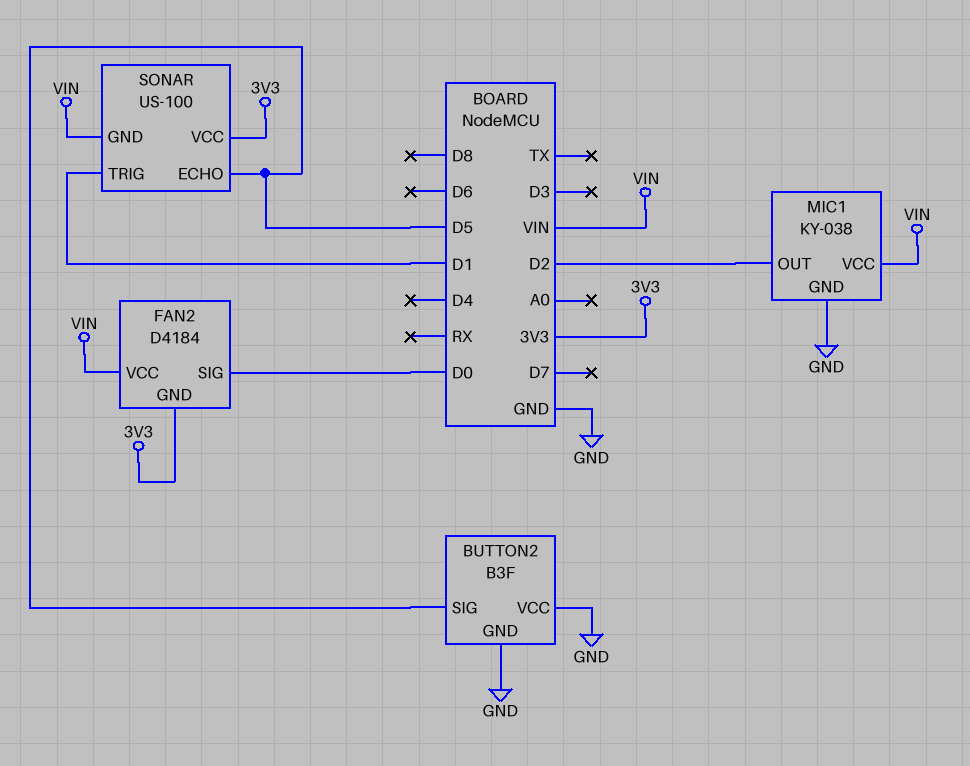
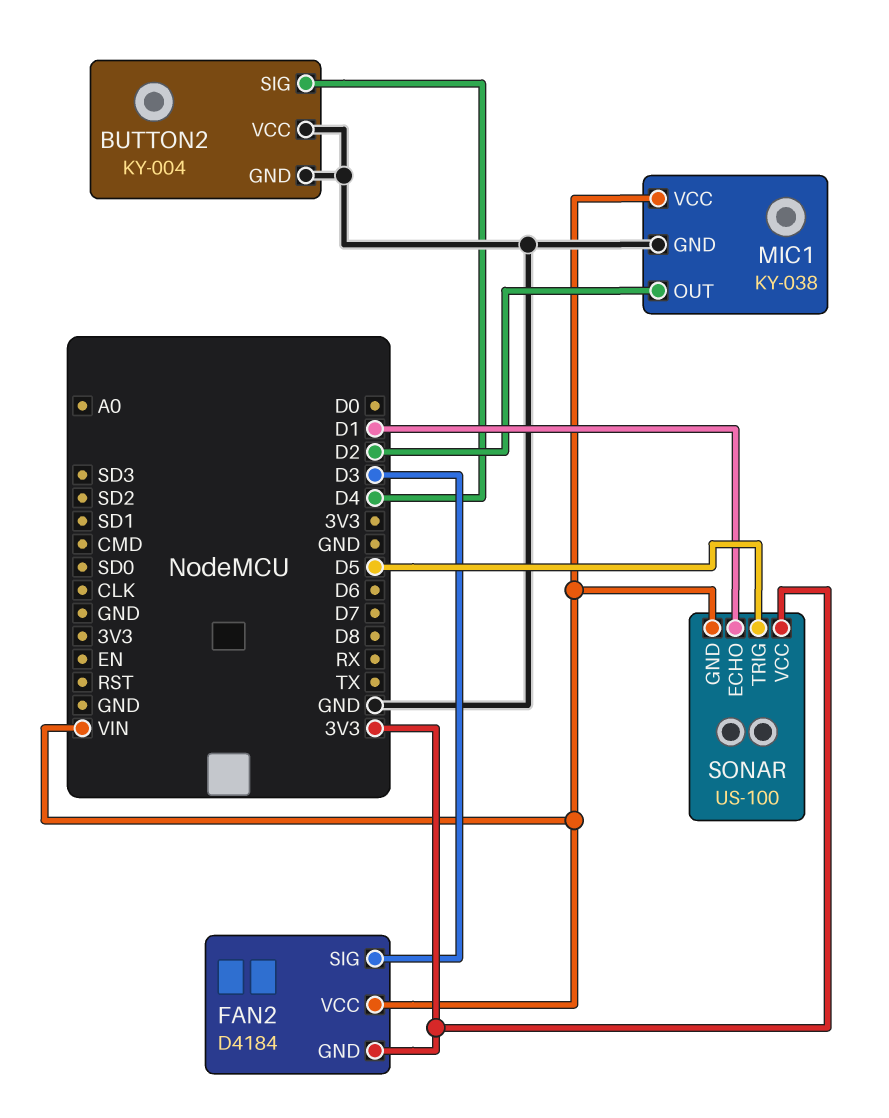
BUTTON2: B3F -> KY-004
BUTTON2 pin SIG: D5 -> D4
FAN2 pin SIG: D0 -> D3
SONAR pin ECHO: D5 -> D1
SONAR pin TRIG: D1 -> D5

